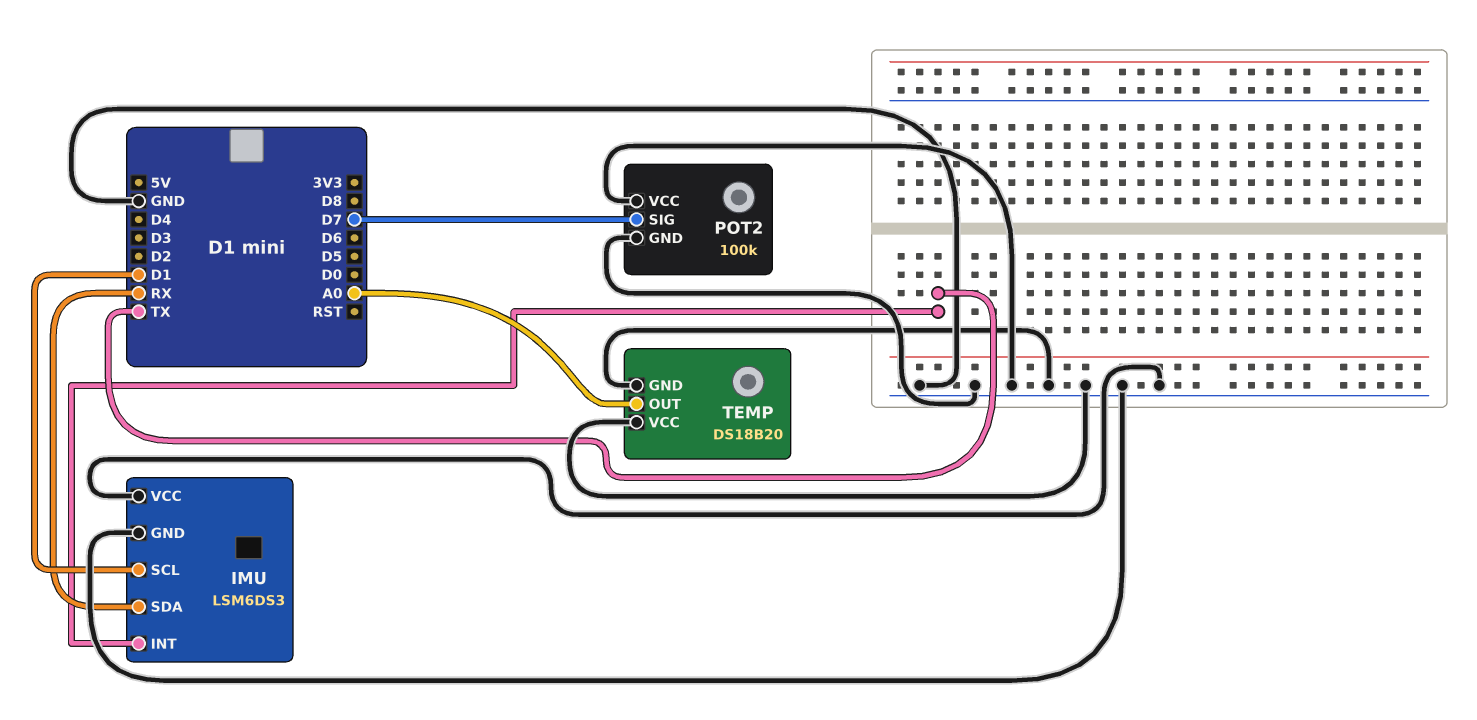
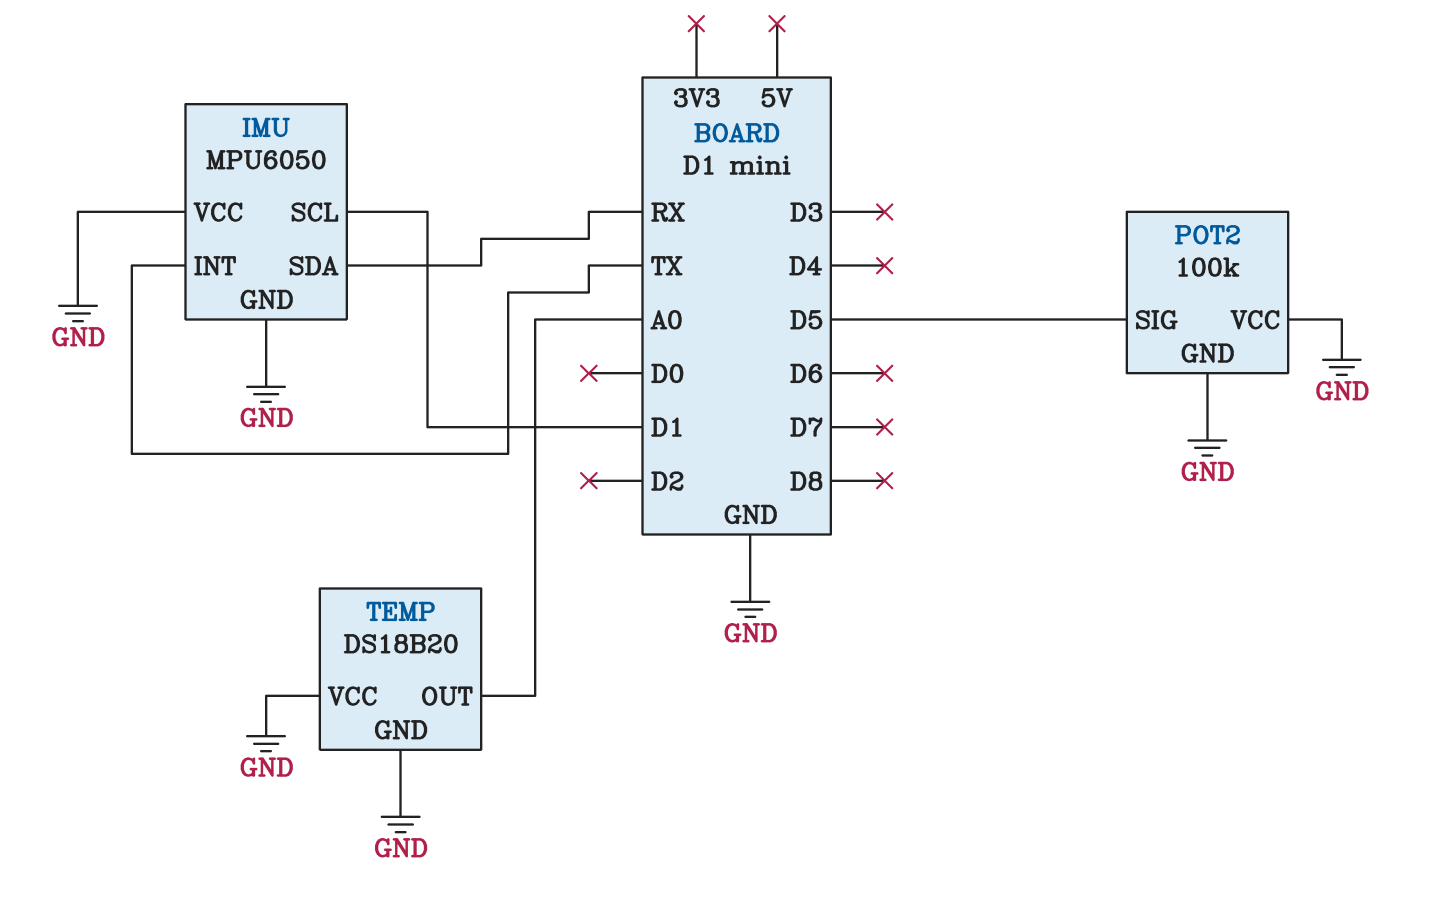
IMU: LSM6DS3 -> MPU6050
POT2 pin SIG: D7 -> D5

